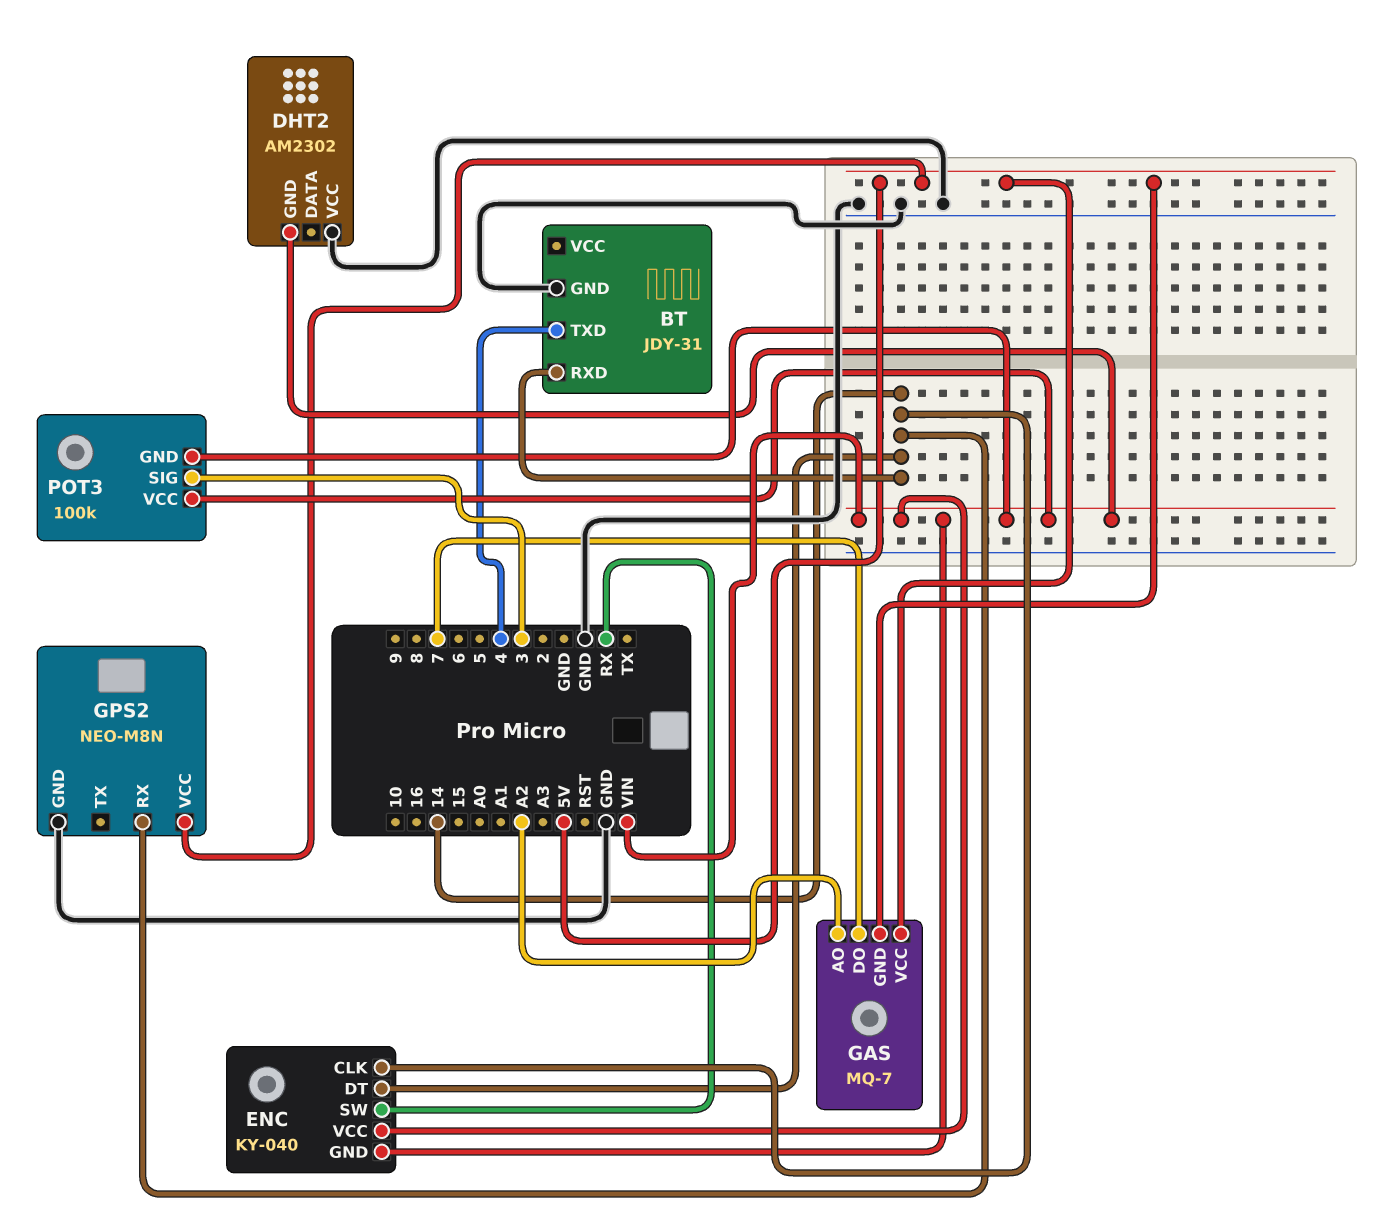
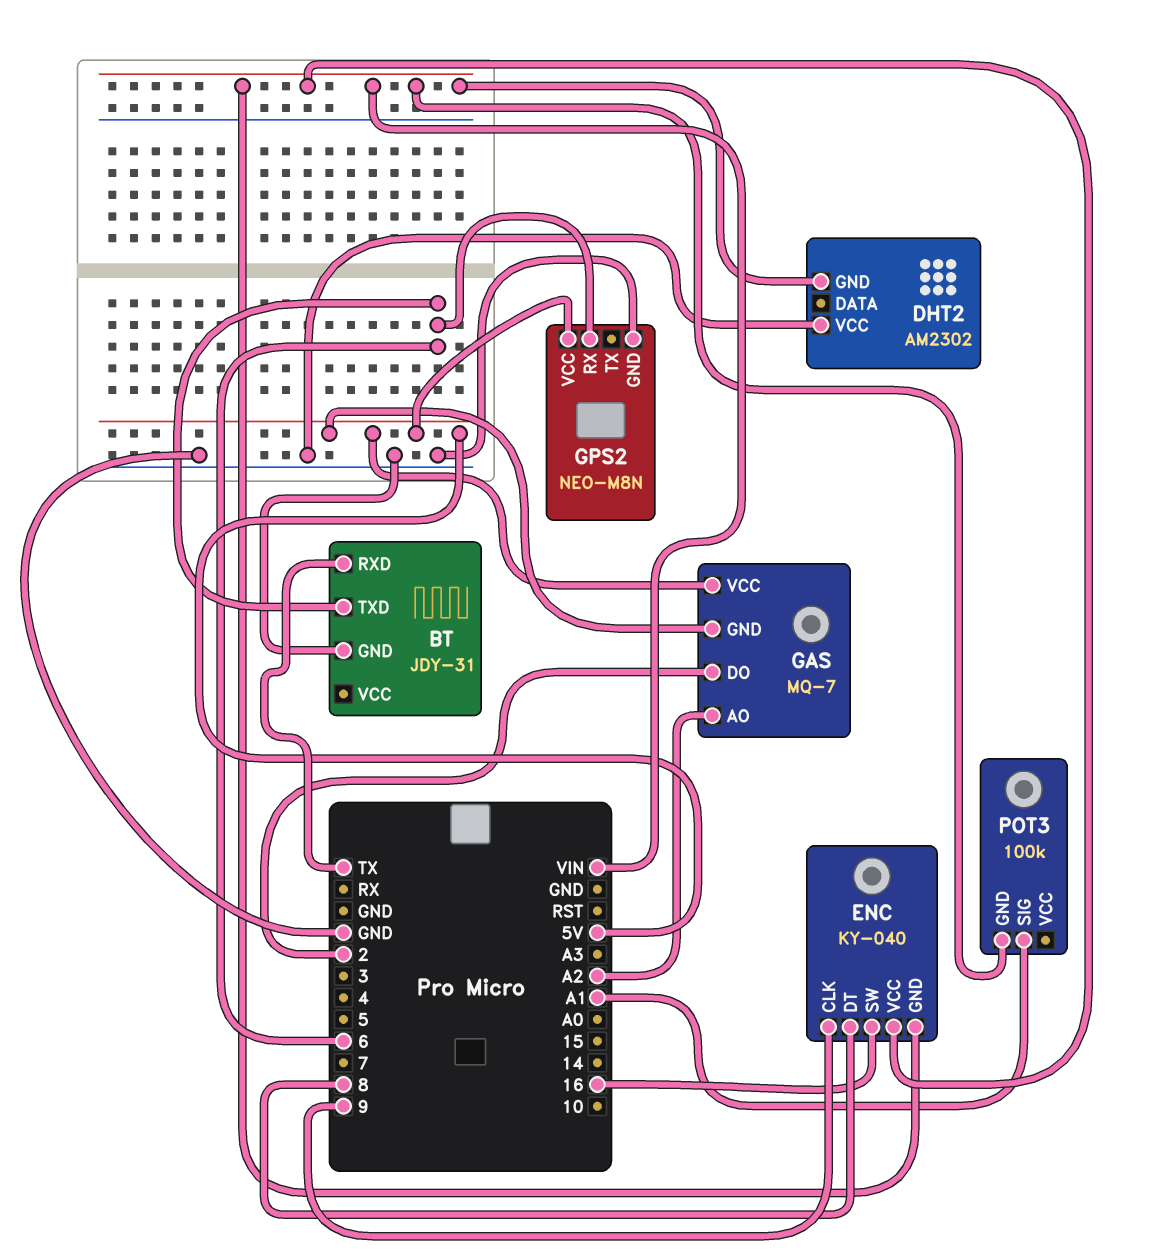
BT pin RXD: 14 -> TX
BT pin TXD: 4 -> 6
ENC pin CLK: 14 -> 9
ENC pin DT: 14 -> 8
ENC pin SW: RX -> 16
GAS pin DO: 7 -> 2
GPS2 pin RX: 14 -> 6
POT3 pin SIG: 3 -> A1
POT3 pin VCC: VIN -> none

